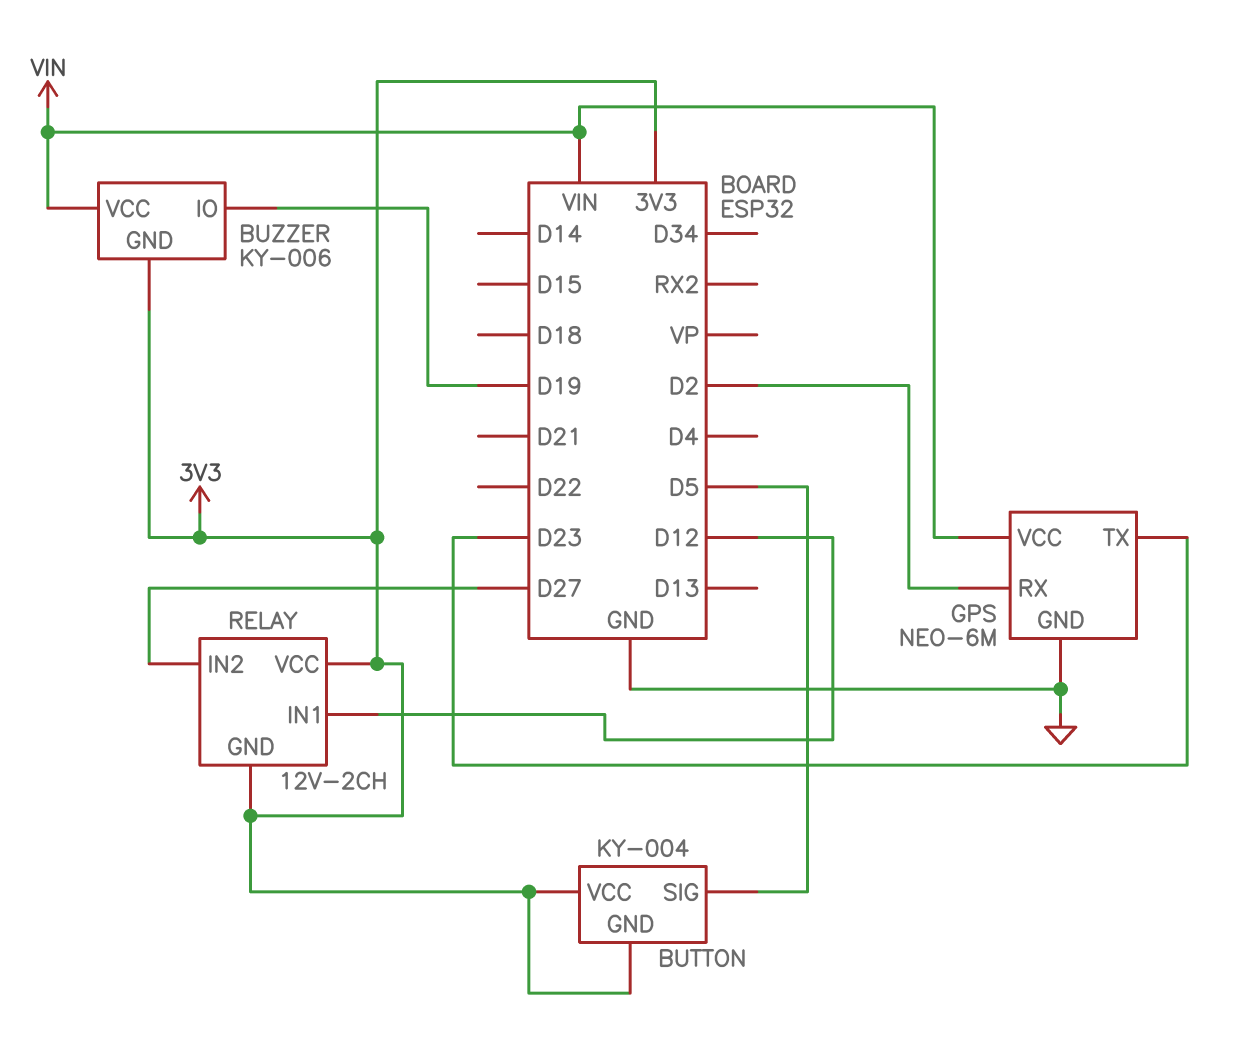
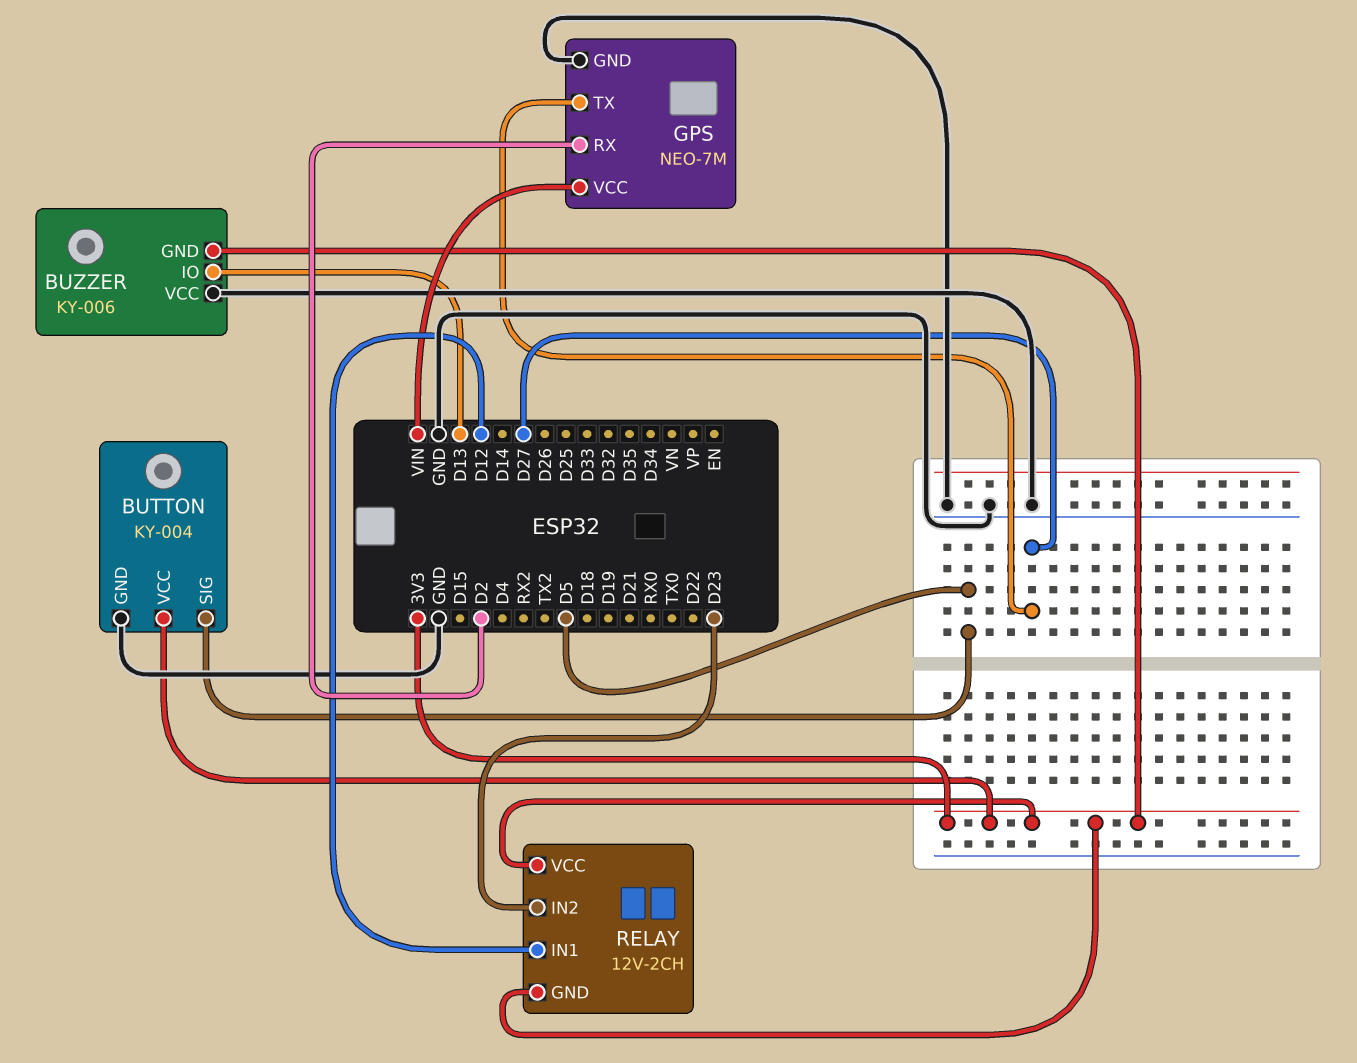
BUTTON pin GND: 3V3 -> GND
BUZZER pin IO: D19 -> D13
BUZZER pin VCC: VIN -> GND
GPS: NEO-6M -> NEO-7M
GPS pin TX: D23 -> D27
RELAY pin IN2: D27 -> D23

